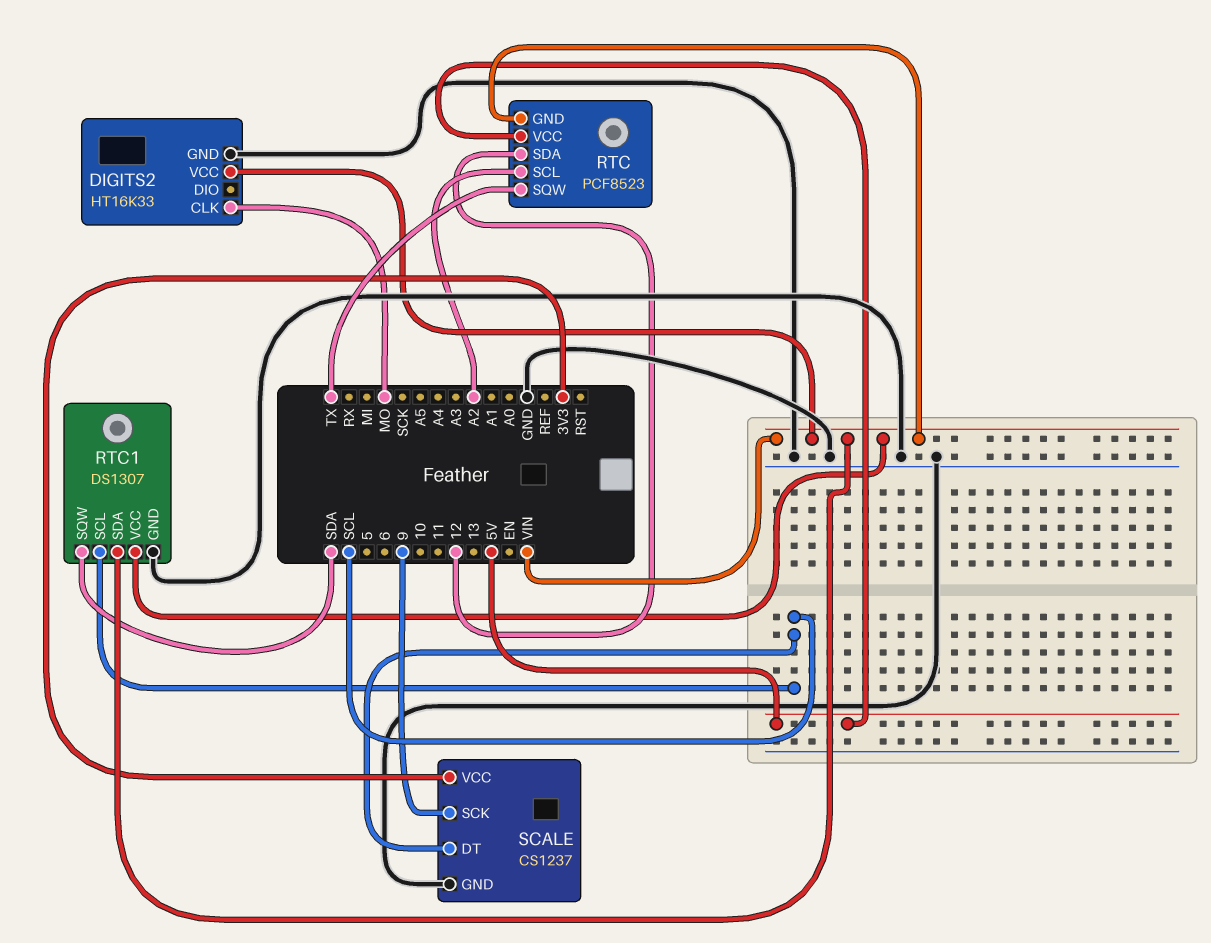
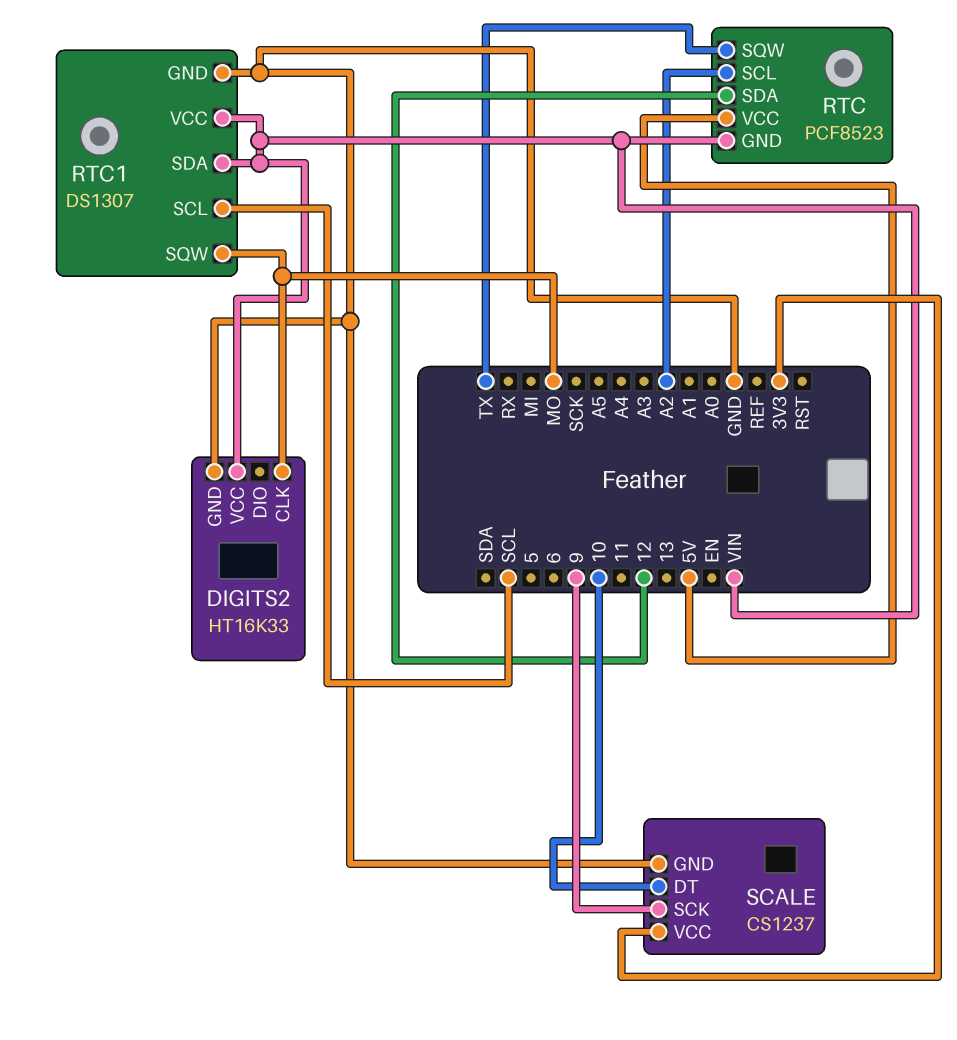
RTC1 pin SQW: SDA -> MO
SCALE pin DT: SCL -> 10

